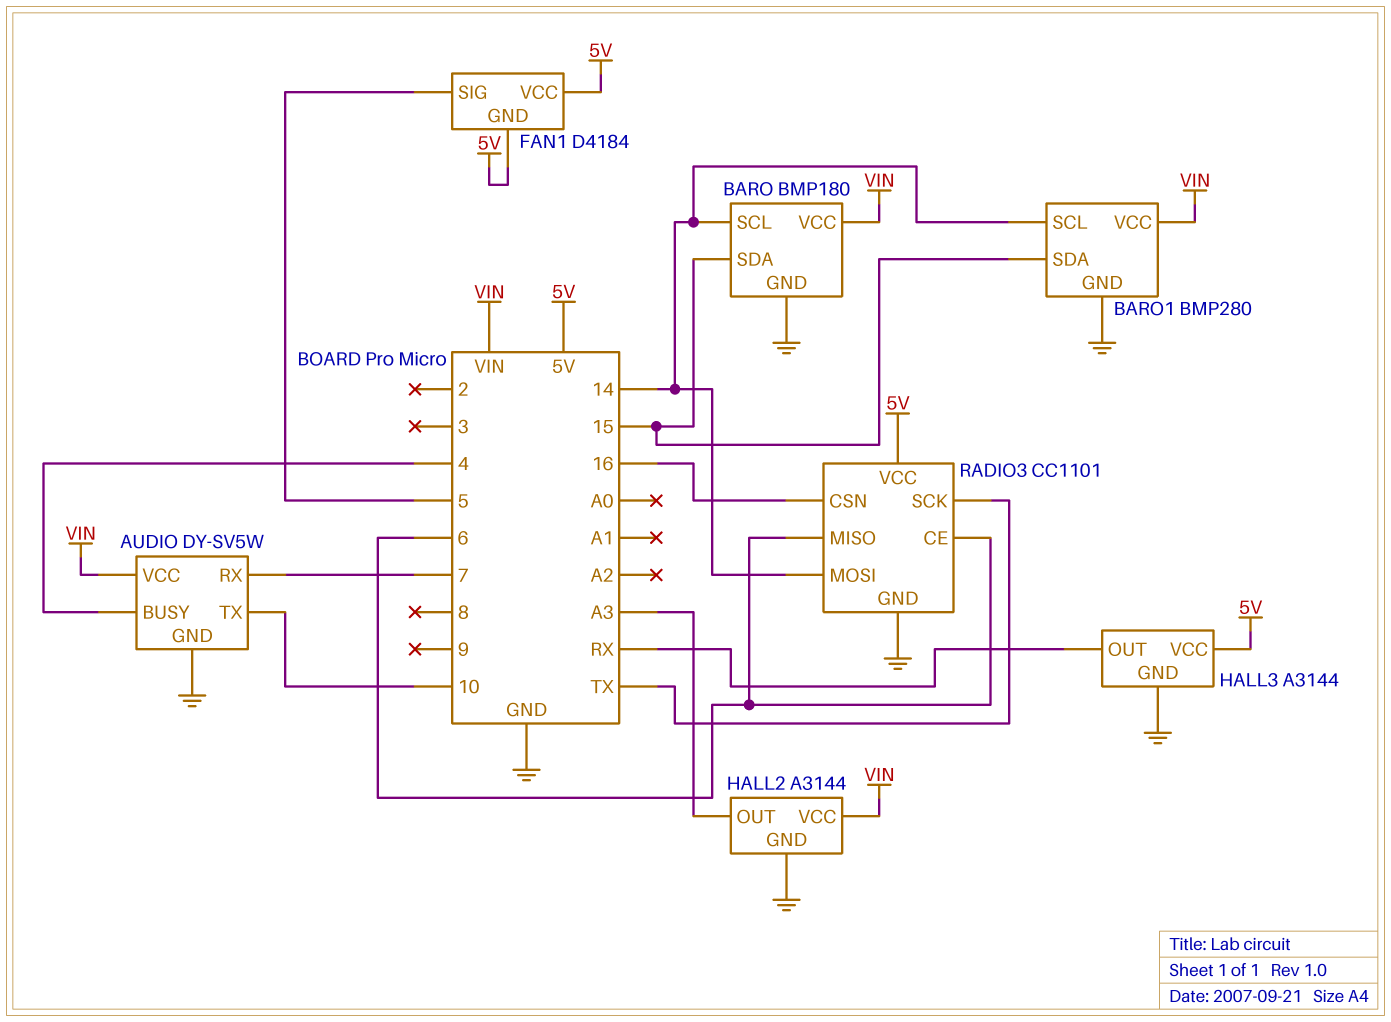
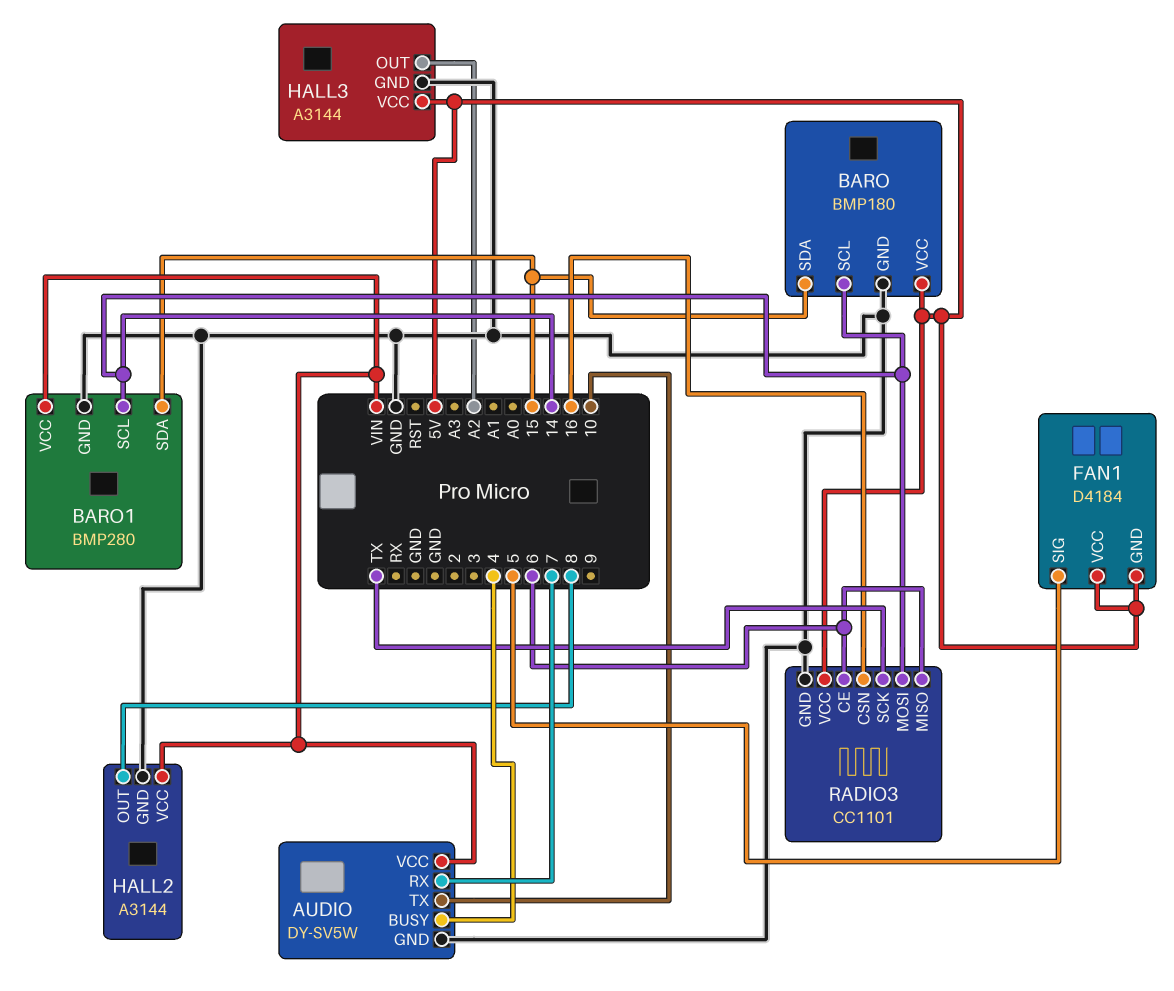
BARO pin VCC: VIN -> 5V
HALL2 pin OUT: A3 -> 8
HALL3 pin OUT: RX -> A2

